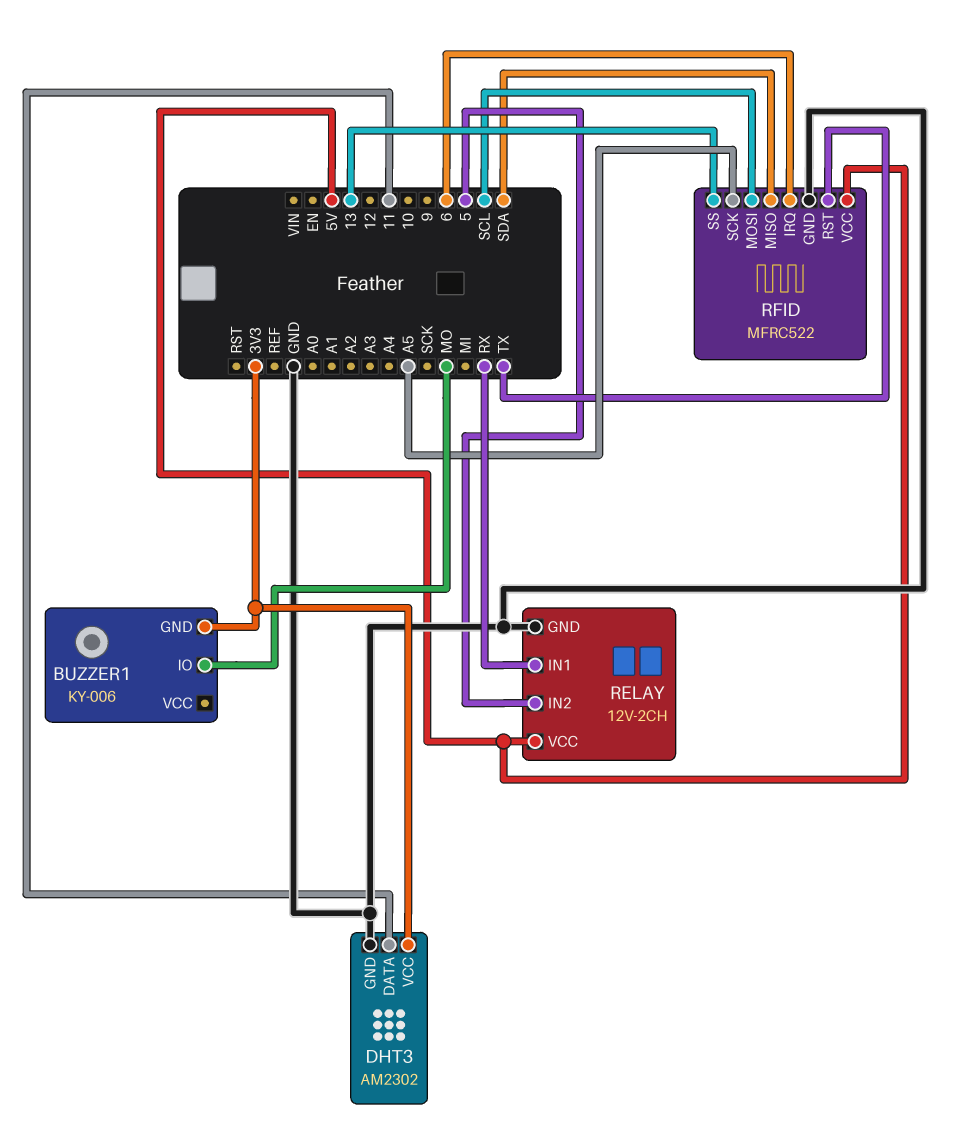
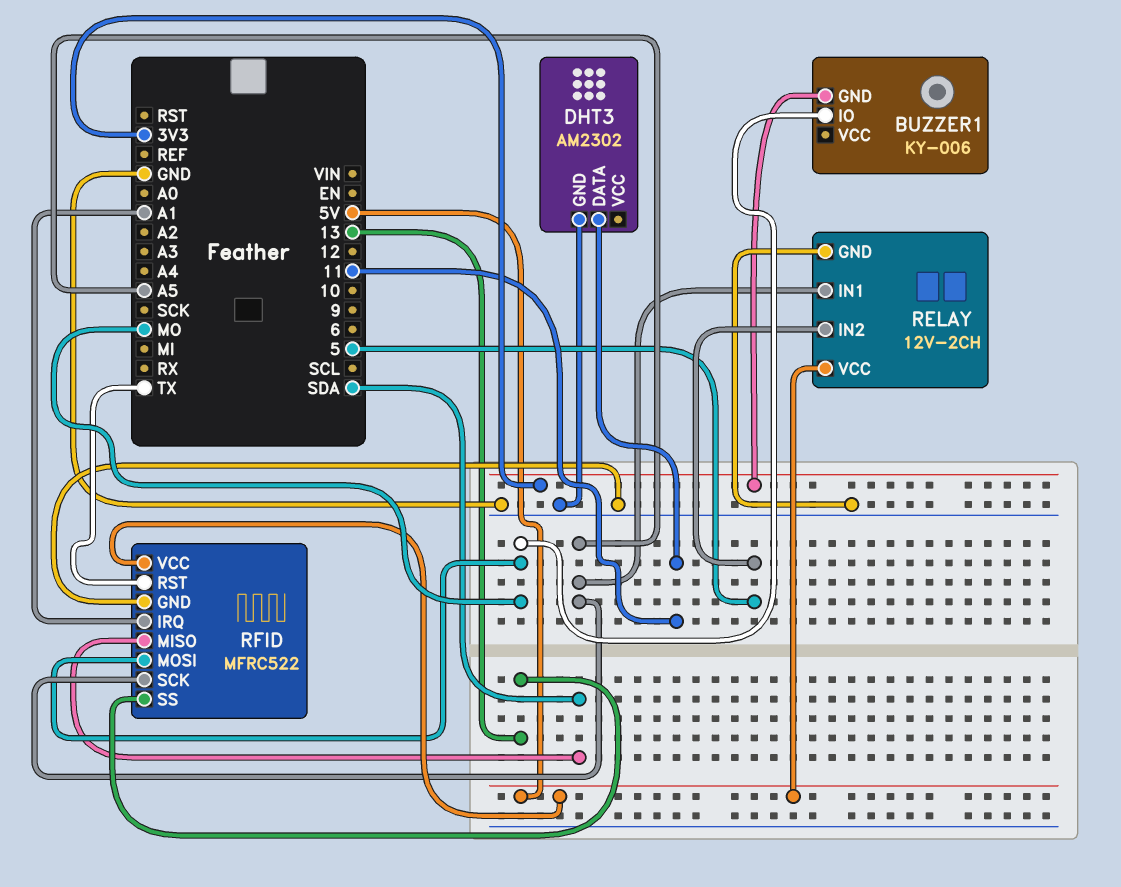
DHT3 pin VCC: 3V3 -> none
RELAY pin IN1: RX -> A5
RFID pin IRQ: 6 -> A1
RFID pin MOSI: SCL -> MO

